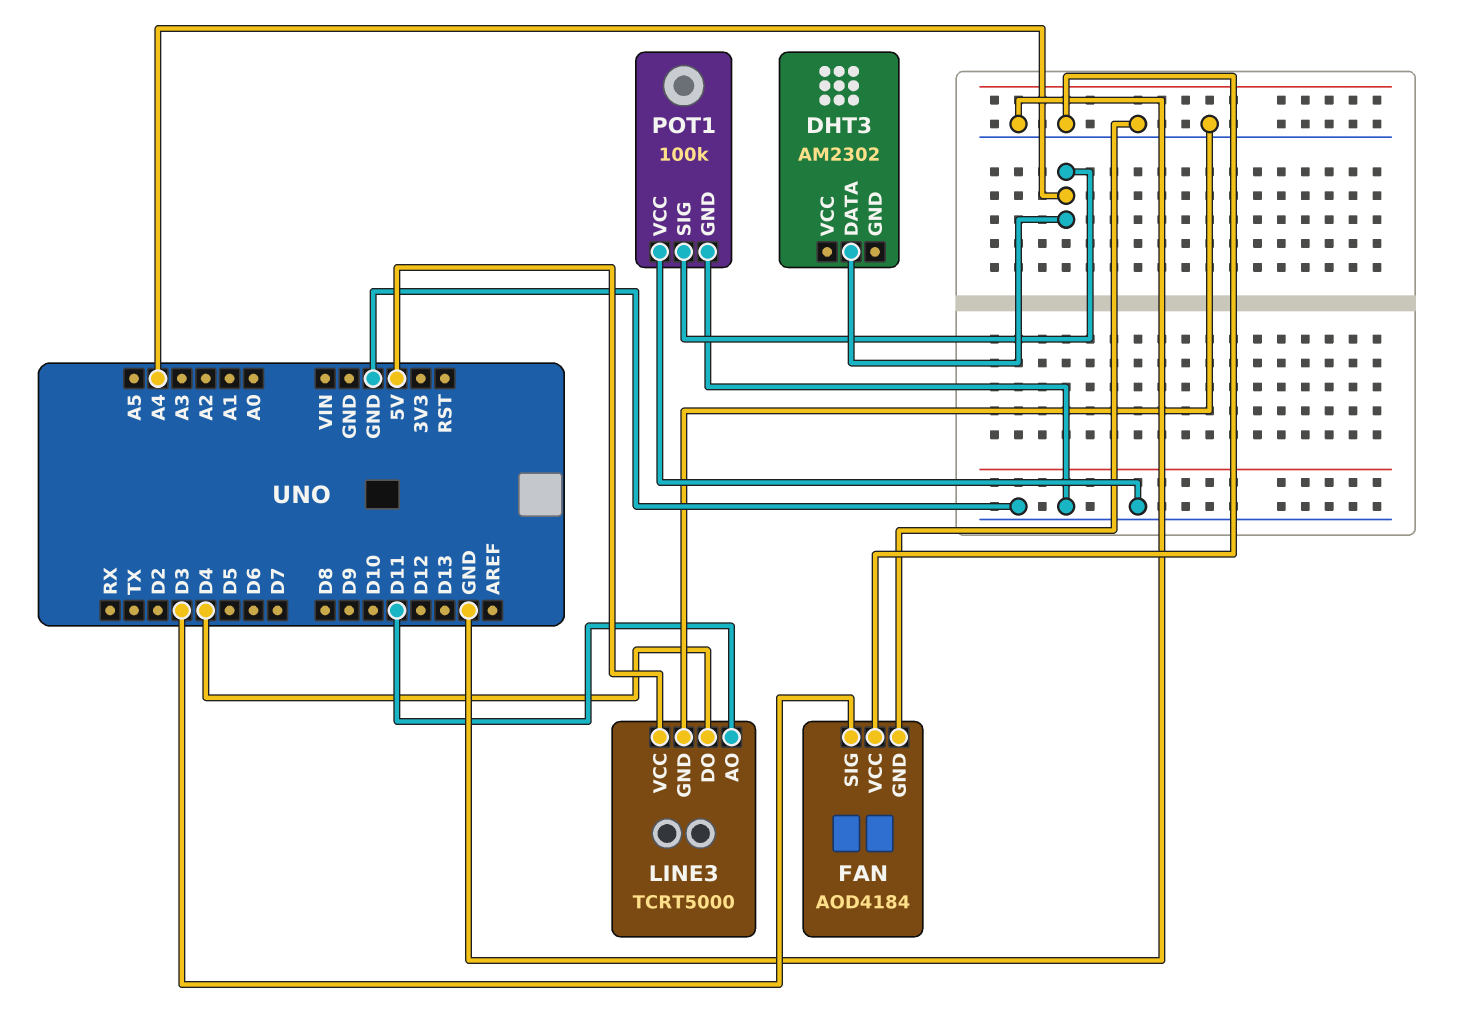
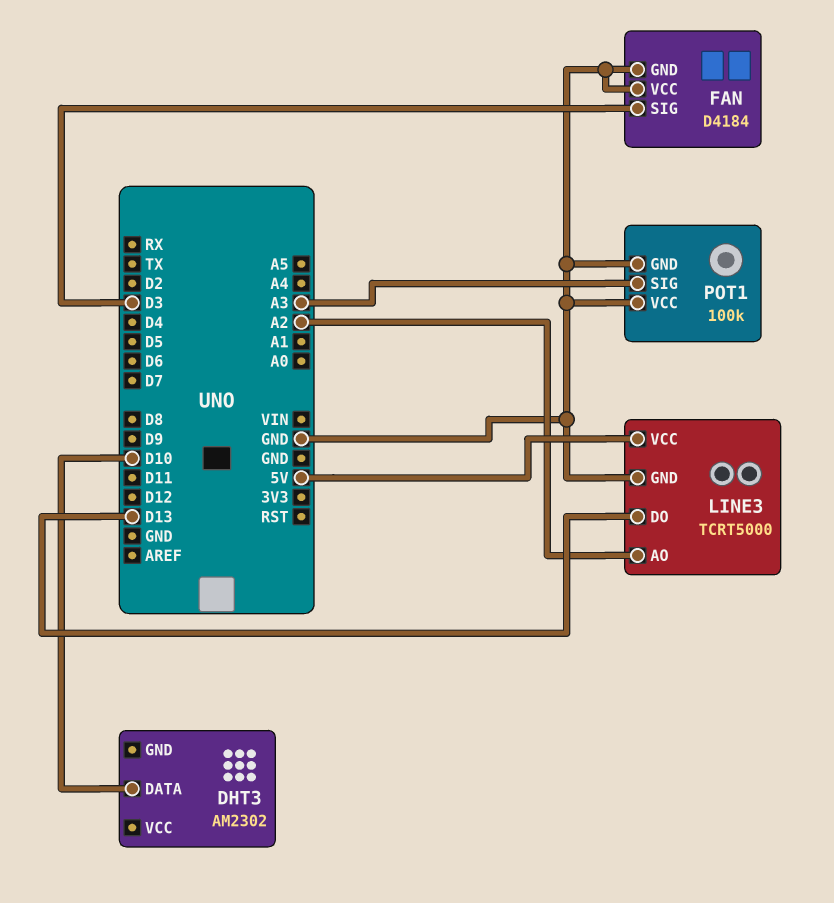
DHT3 pin DATA: A4 -> D10
FAN: AOD4184 -> D4184
LINE3 pin AO: D11 -> A2
LINE3 pin DO: D4 -> D13
POT1 pin SIG: A4 -> A3

